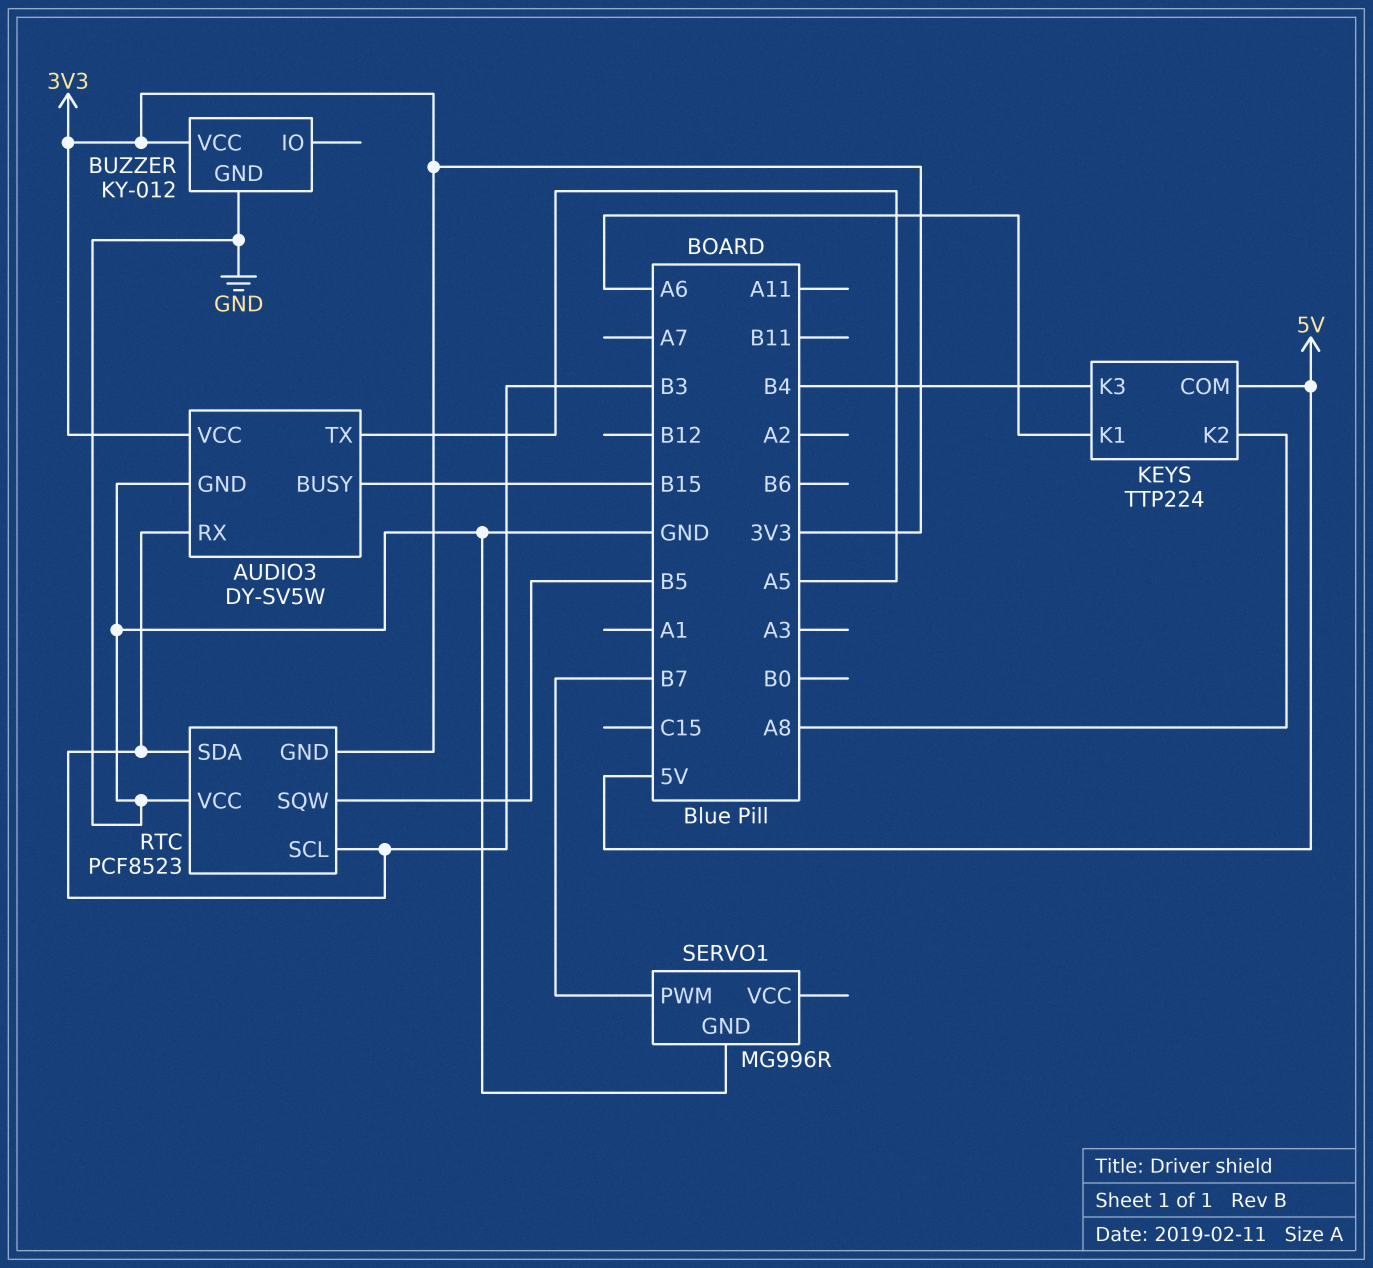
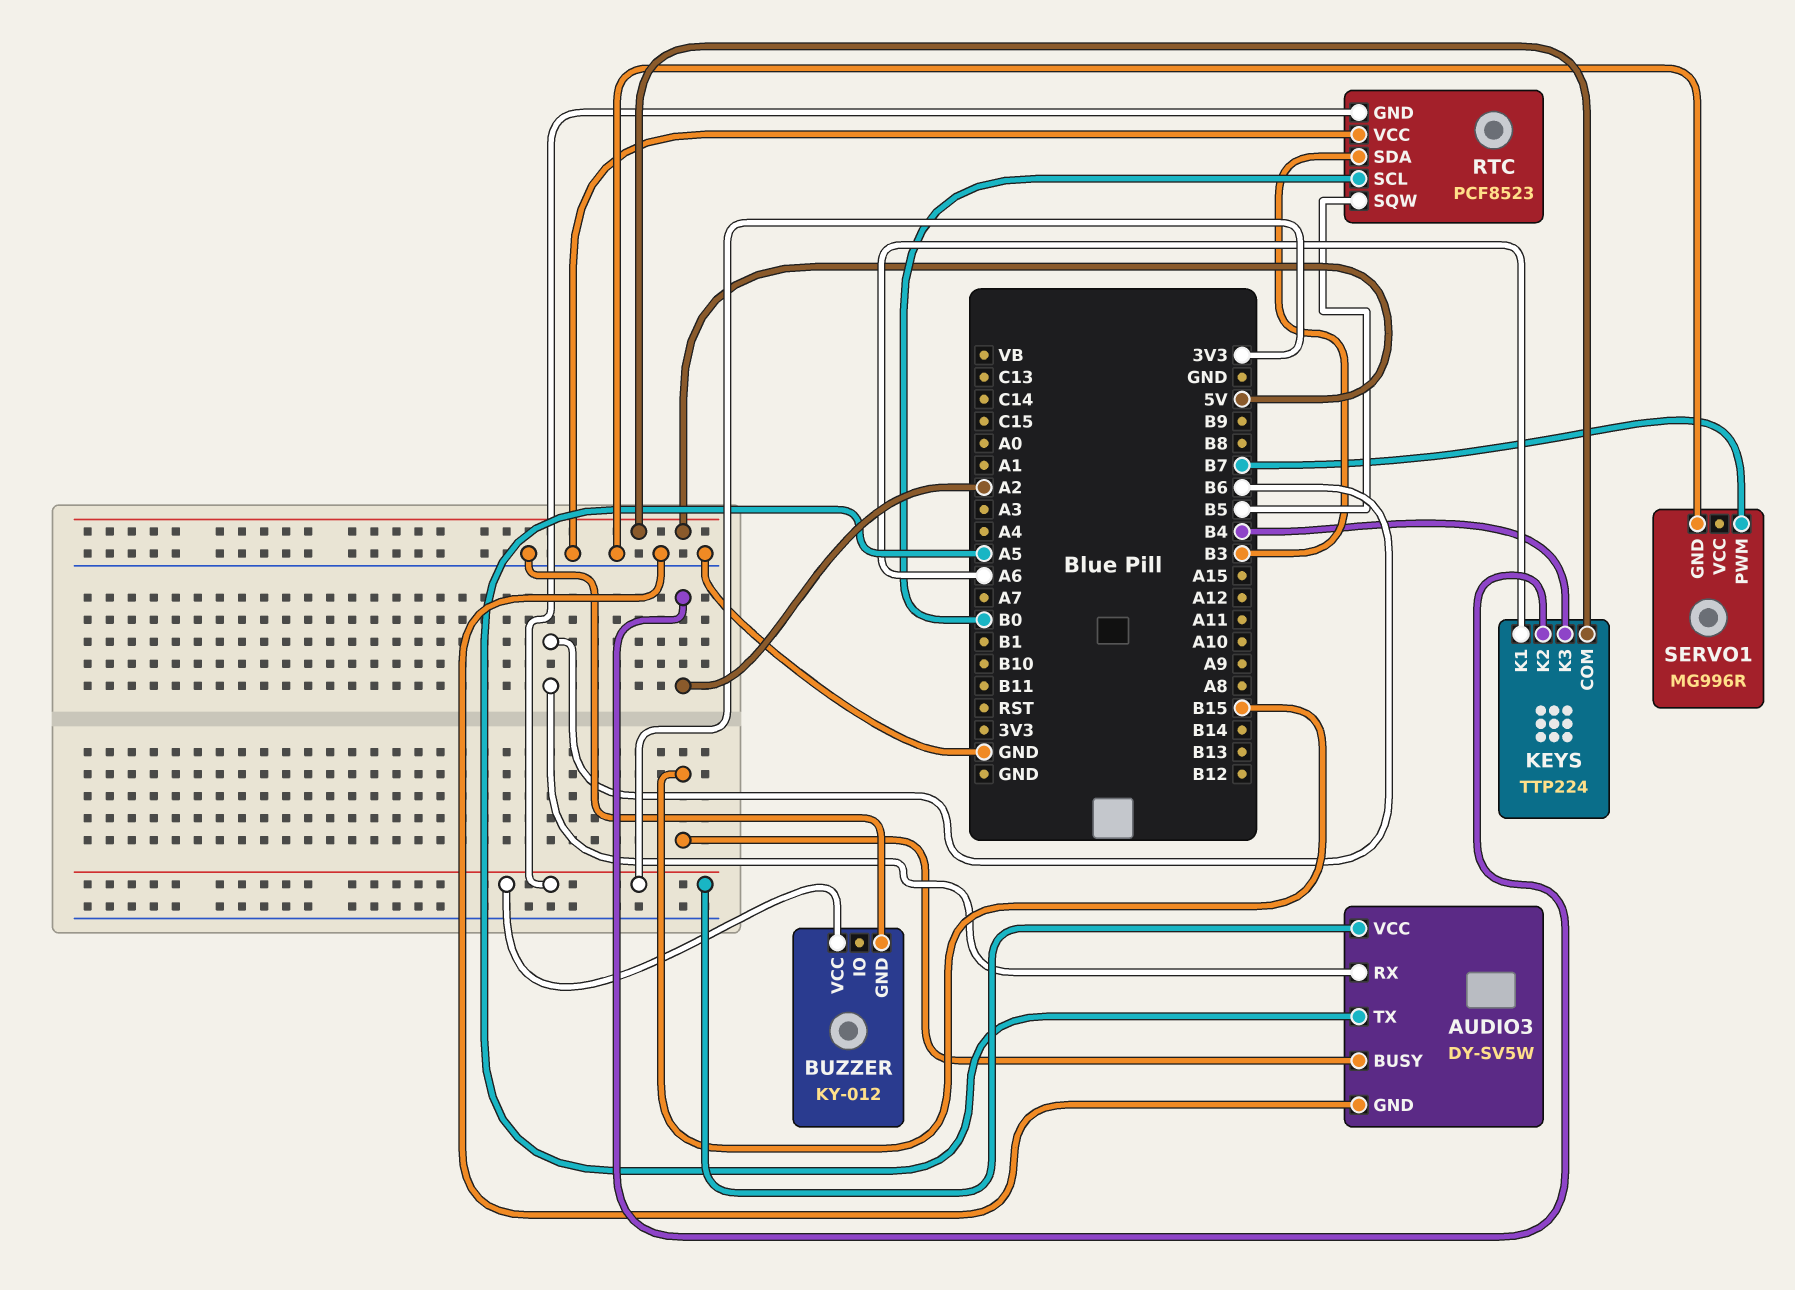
AUDIO3 pin RX: B3 -> B6
KEYS pin K2: A8 -> A2
RTC pin SCL: B3 -> B0

